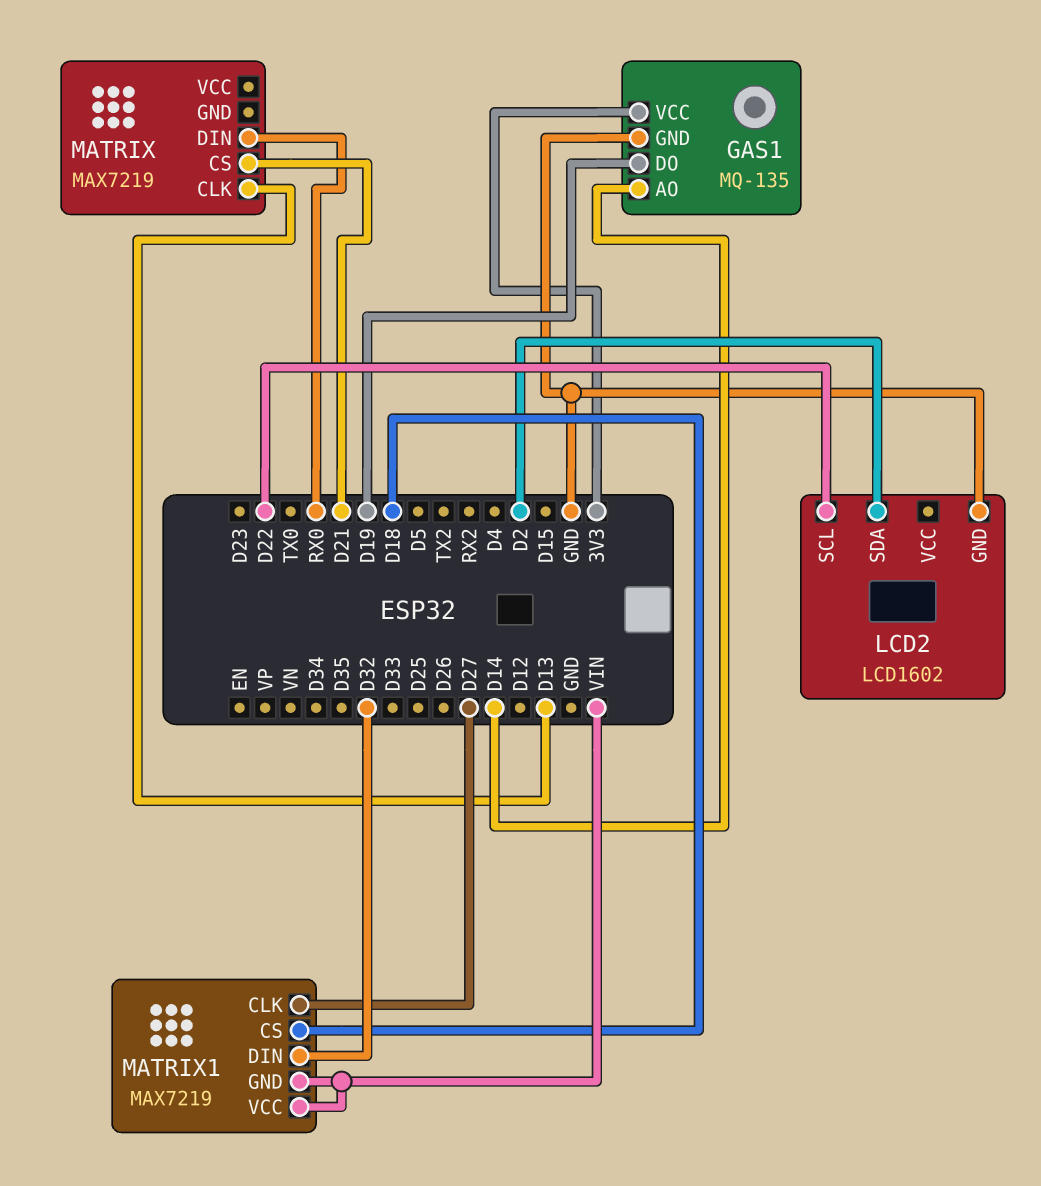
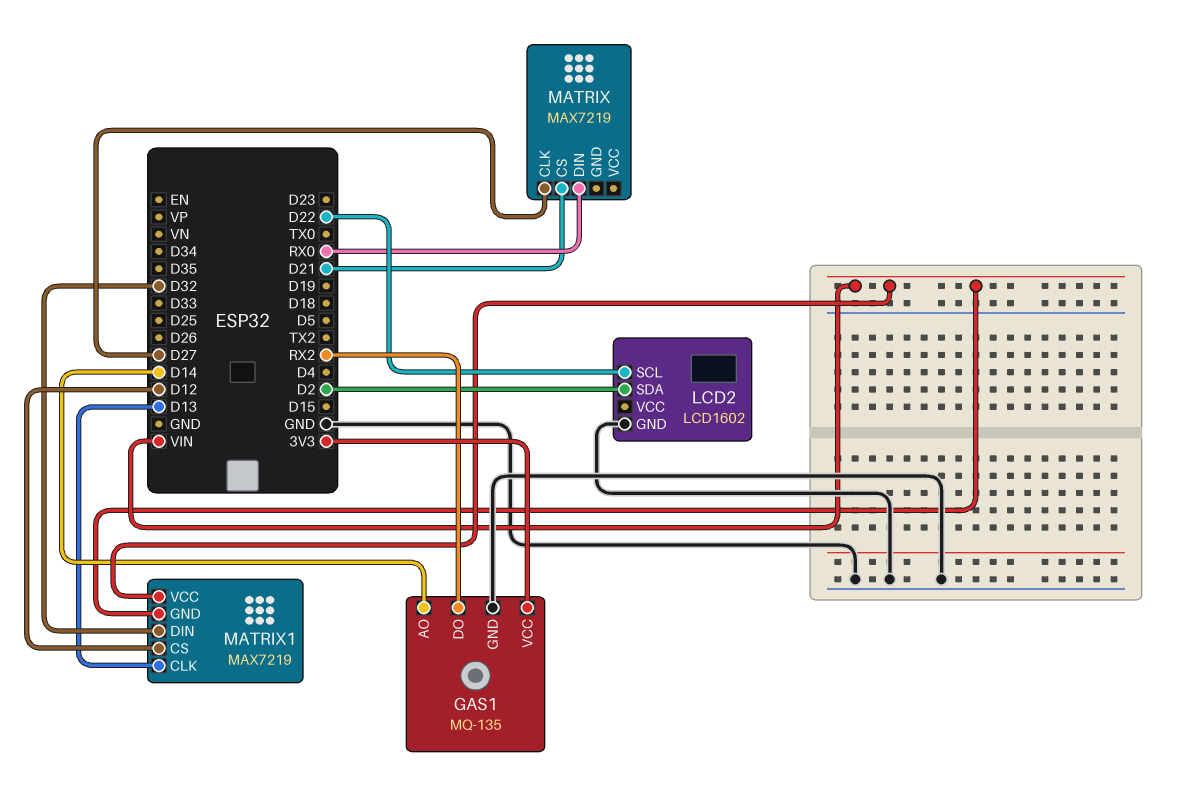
GAS1 pin DO: D19 -> RX2
MATRIX pin CLK: D13 -> D27
MATRIX1 pin CLK: D27 -> D13
MATRIX1 pin CS: D18 -> D12

